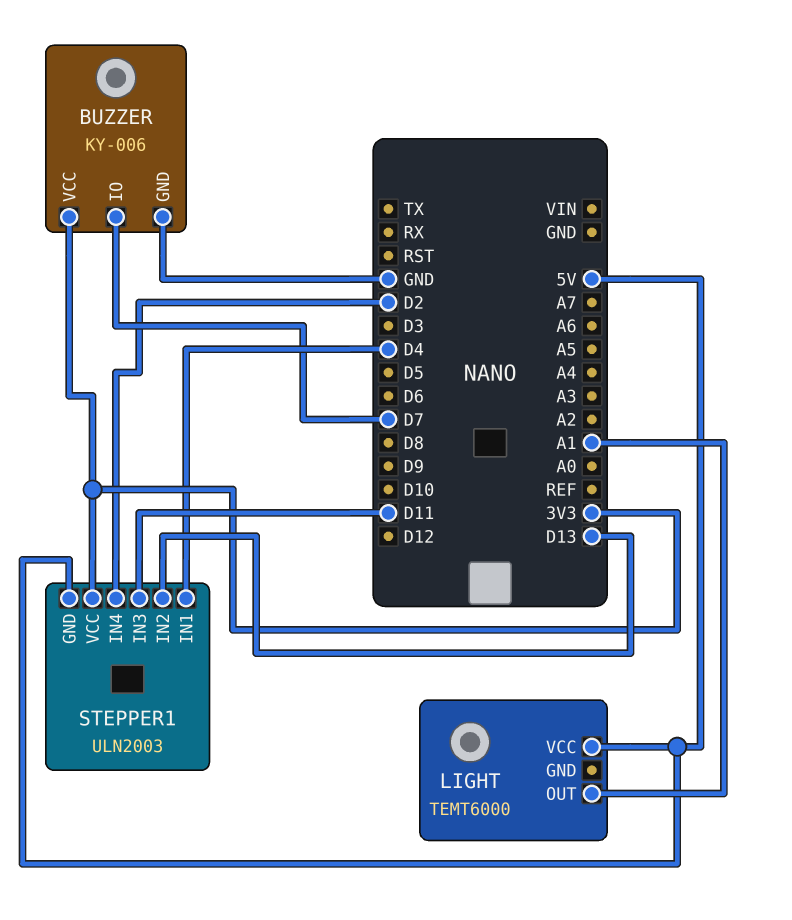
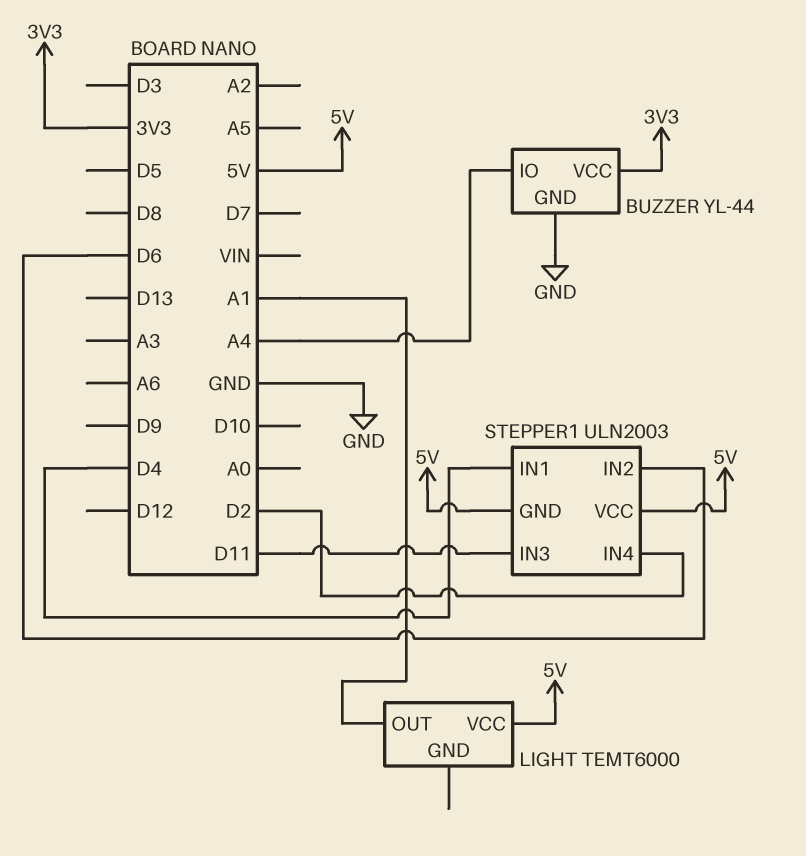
BUZZER: KY-006 -> YL-44
BUZZER pin IO: D7 -> A4
STEPPER1 pin IN2: D13 -> D6
STEPPER1 pin VCC: 3V3 -> 5V

